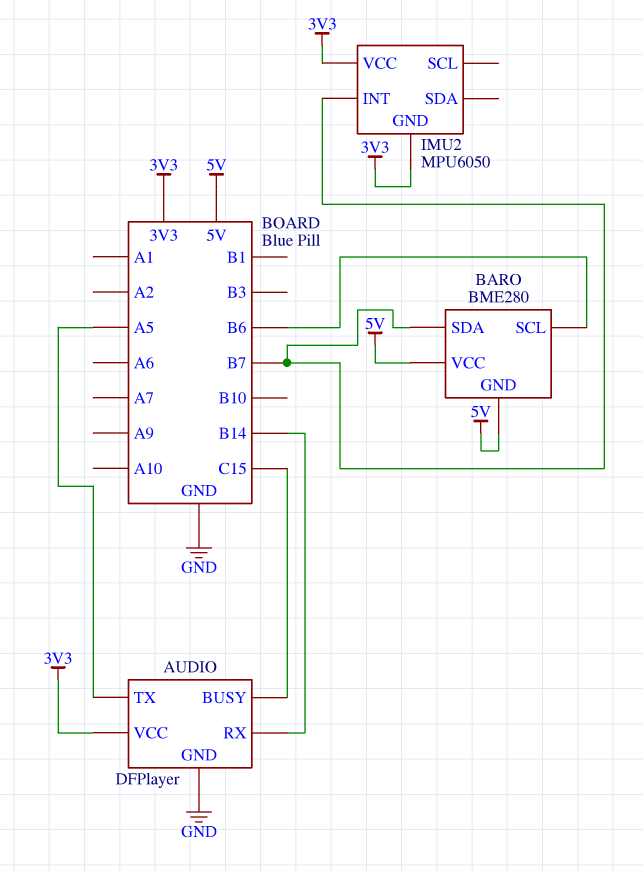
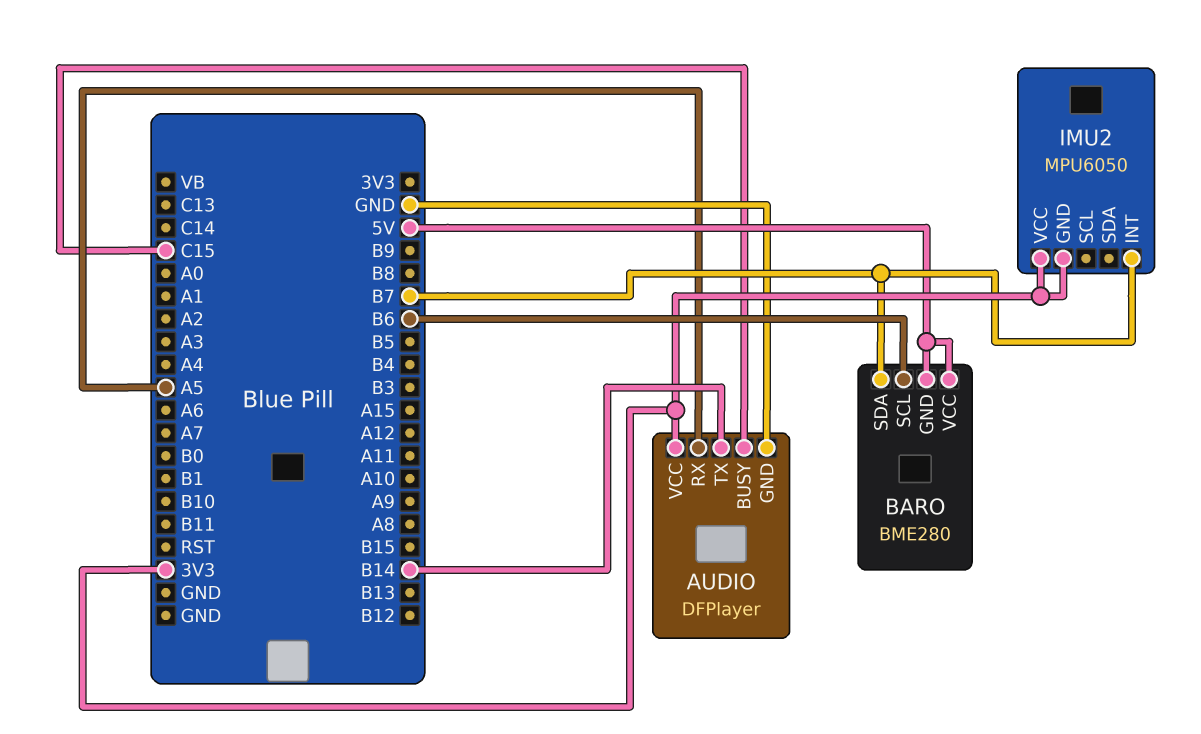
AUDIO pin RX: B14 -> A5
AUDIO pin TX: A5 -> B14

